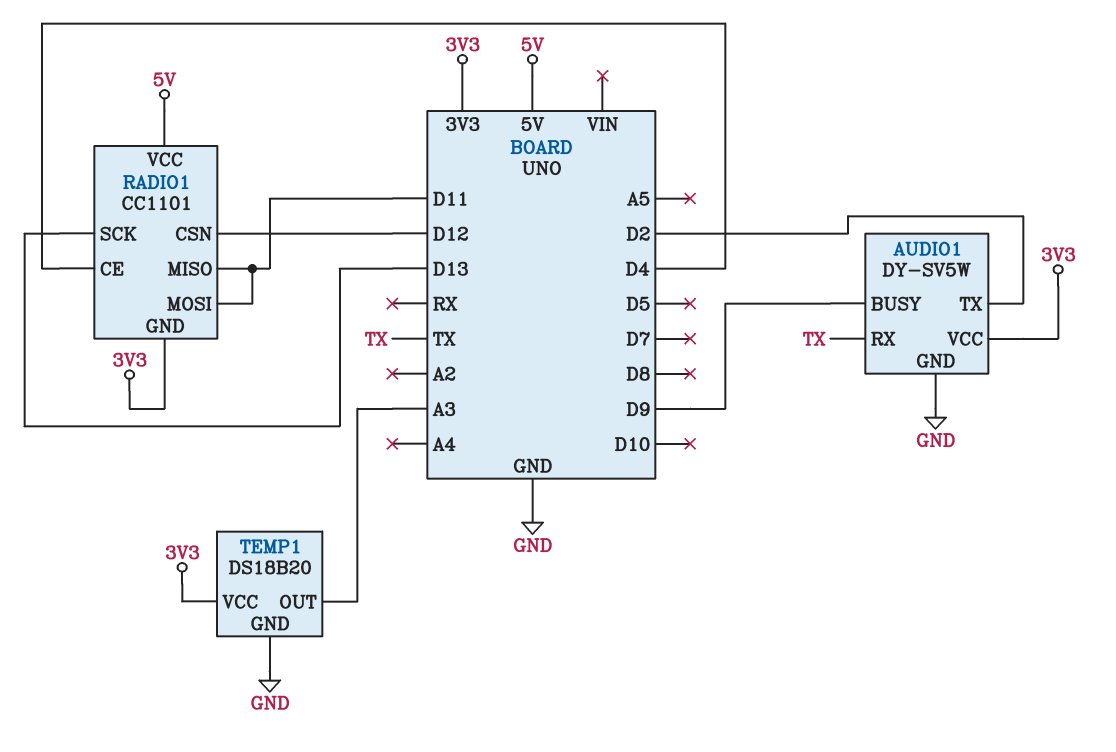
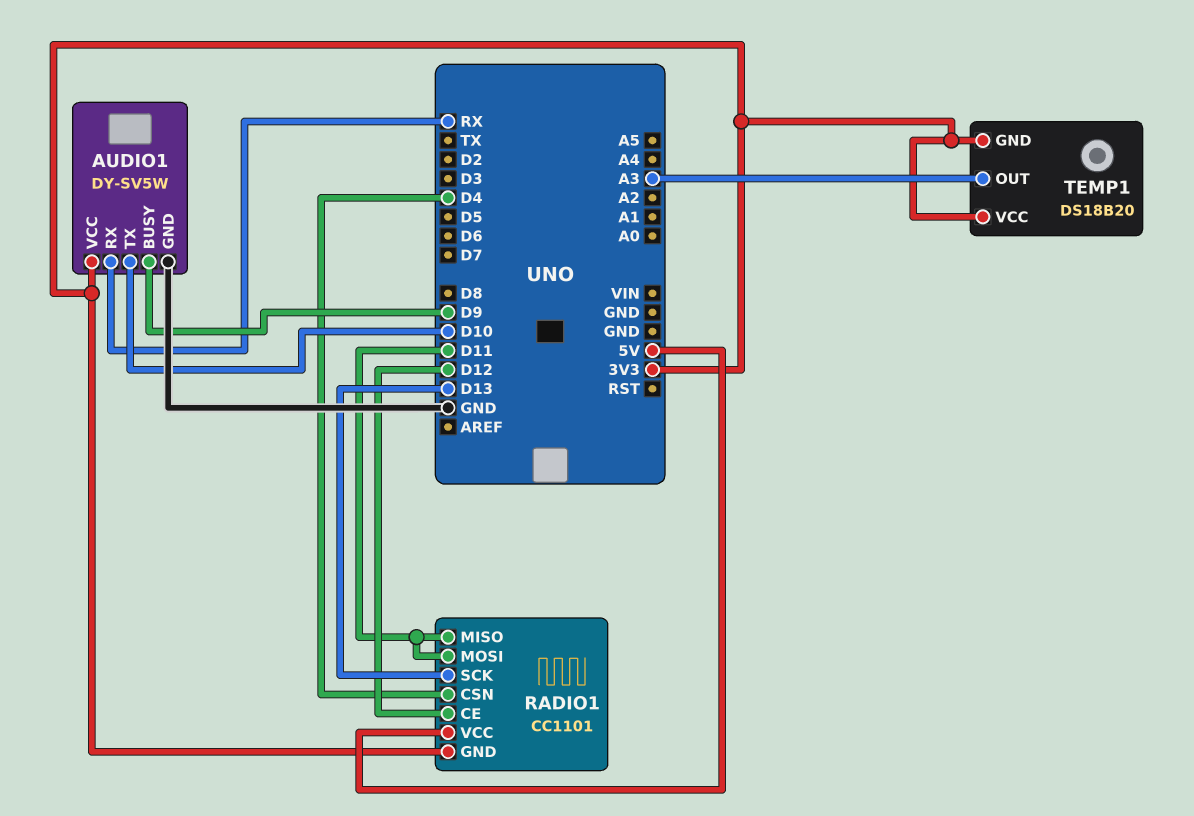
AUDIO1 pin RX: TX -> RX
AUDIO1 pin TX: D2 -> D10
RADIO1 pin CE: D4 -> D12
RADIO1 pin CSN: D12 -> D4
TEMP1 pin GND: GND -> 3V3

